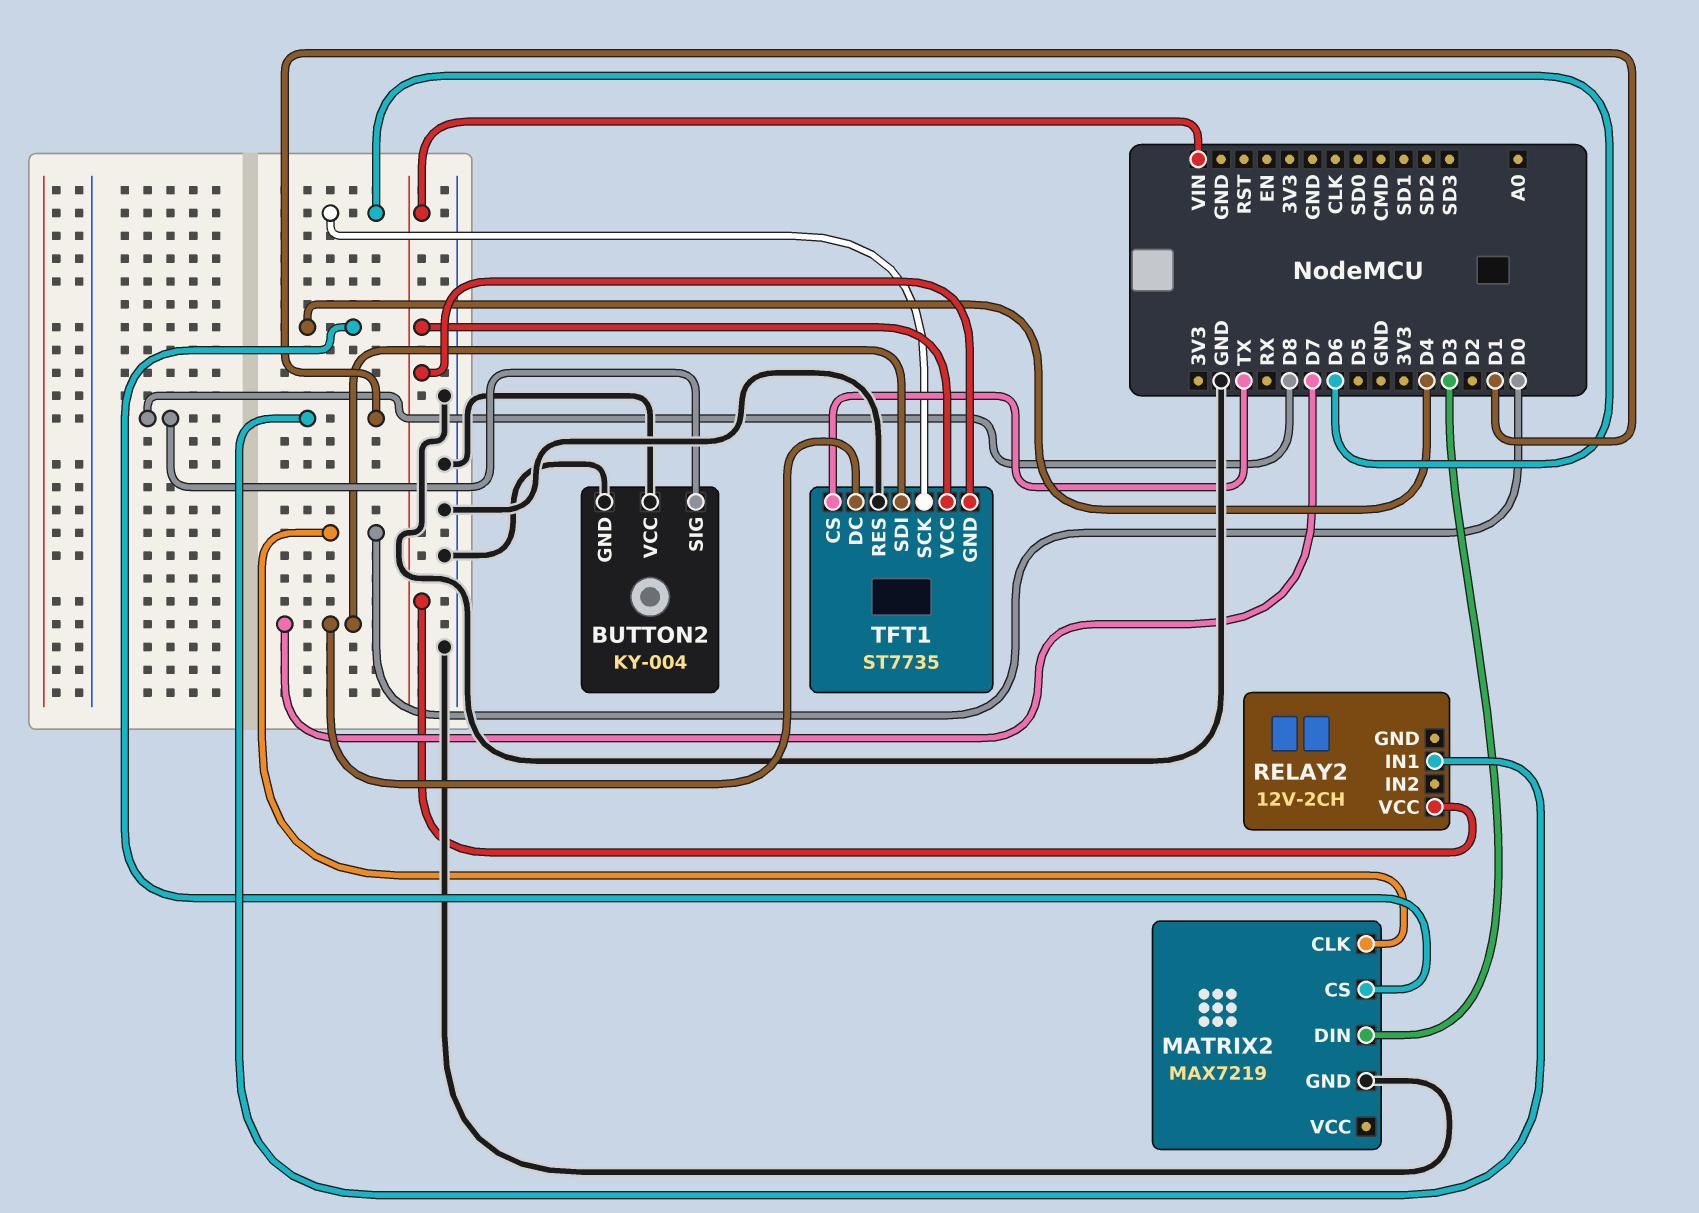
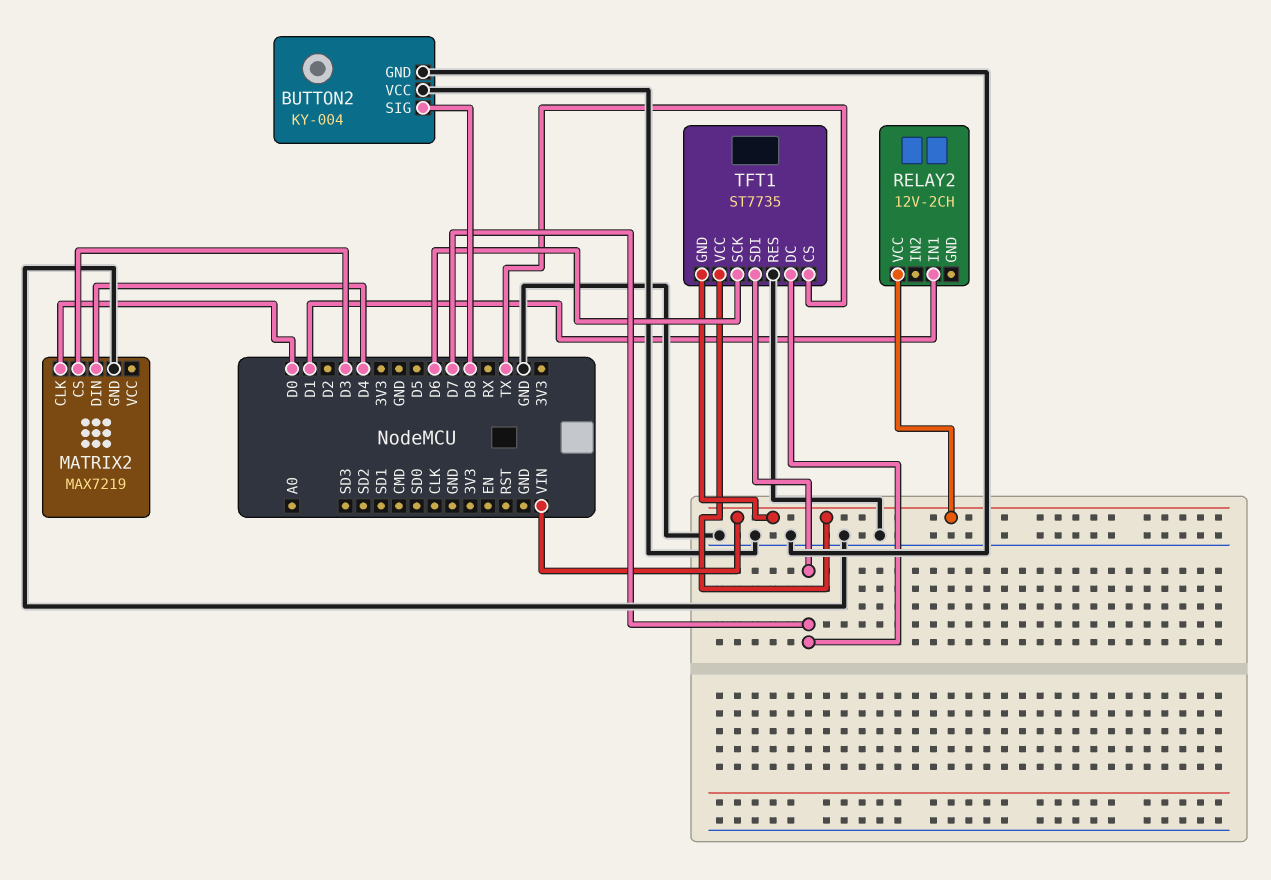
MATRIX2 pin CS: D4 -> D3
MATRIX2 pin DIN: D3 -> D4

